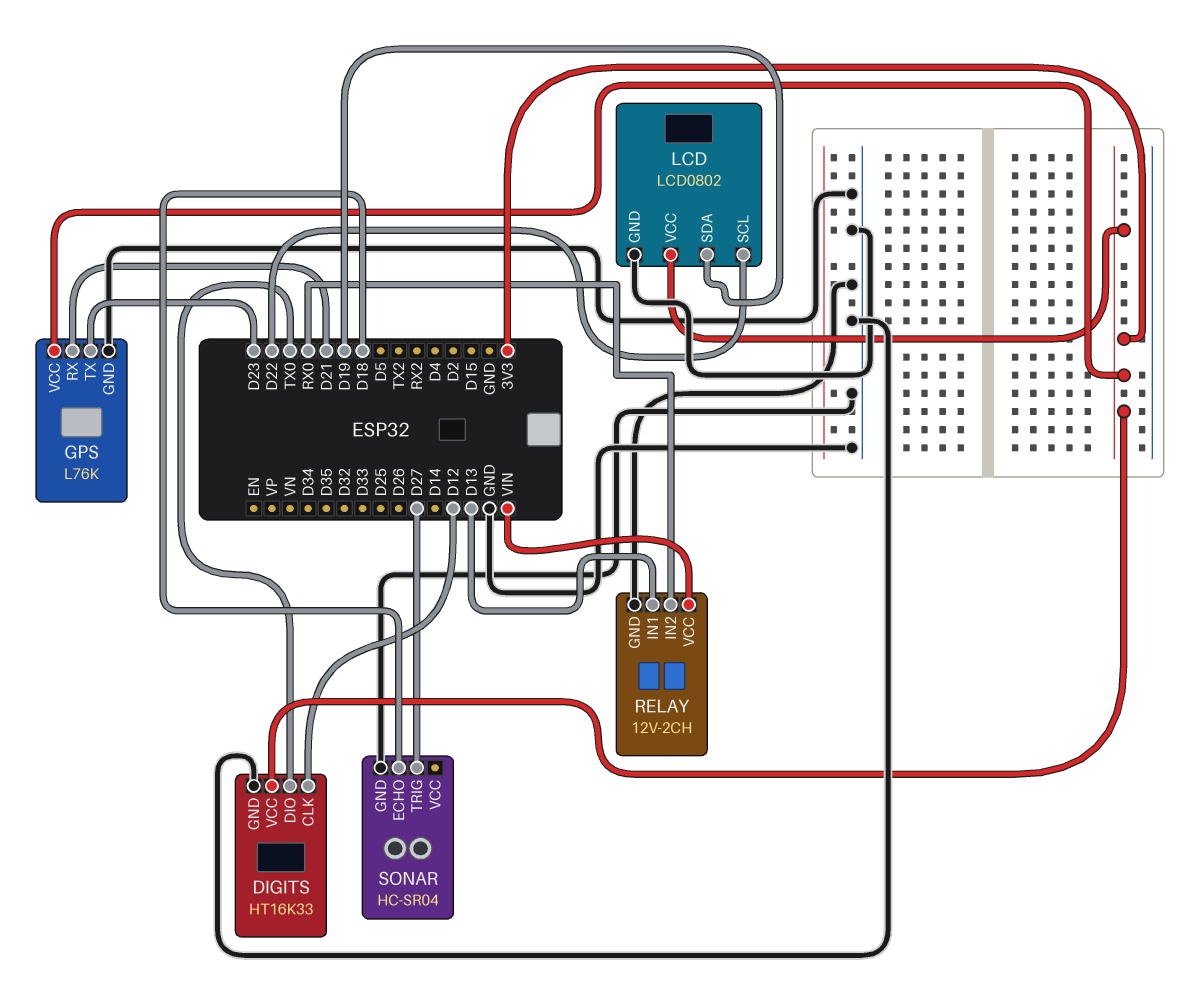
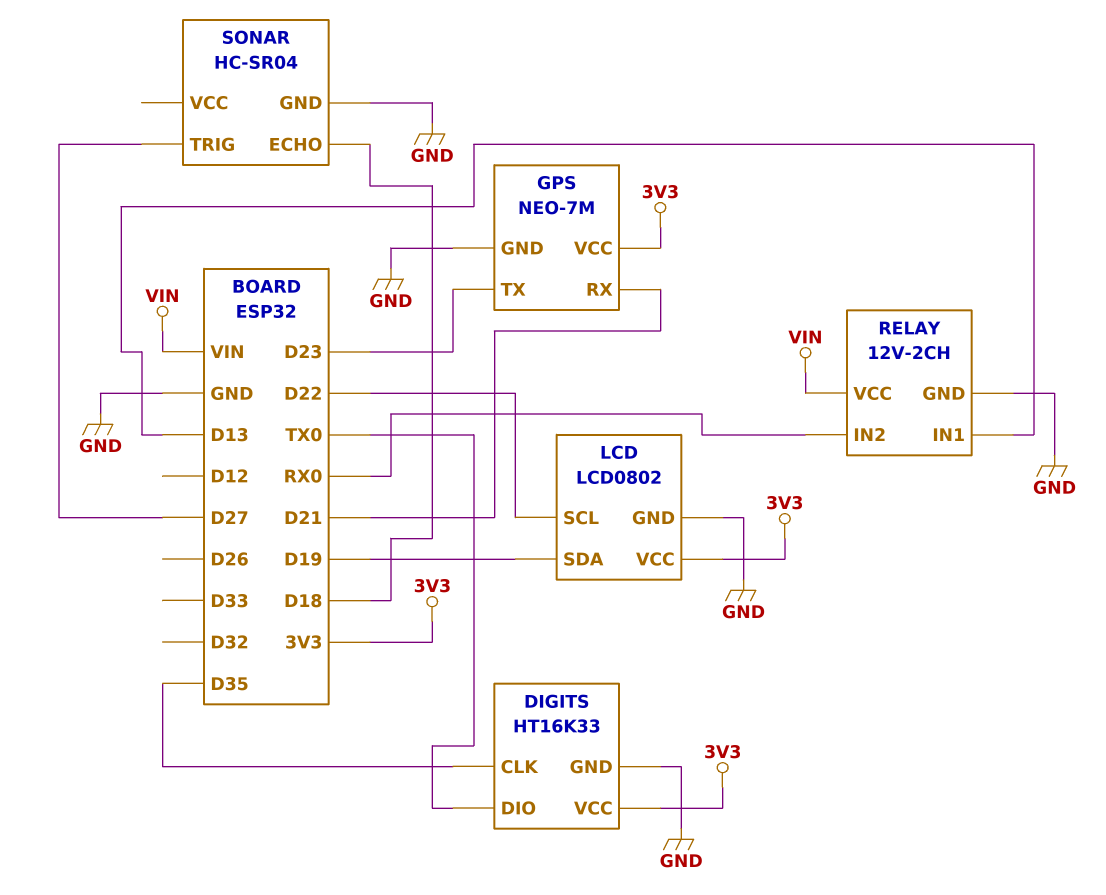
DIGITS pin CLK: D12 -> D35
GPS: L76K -> NEO-7M

